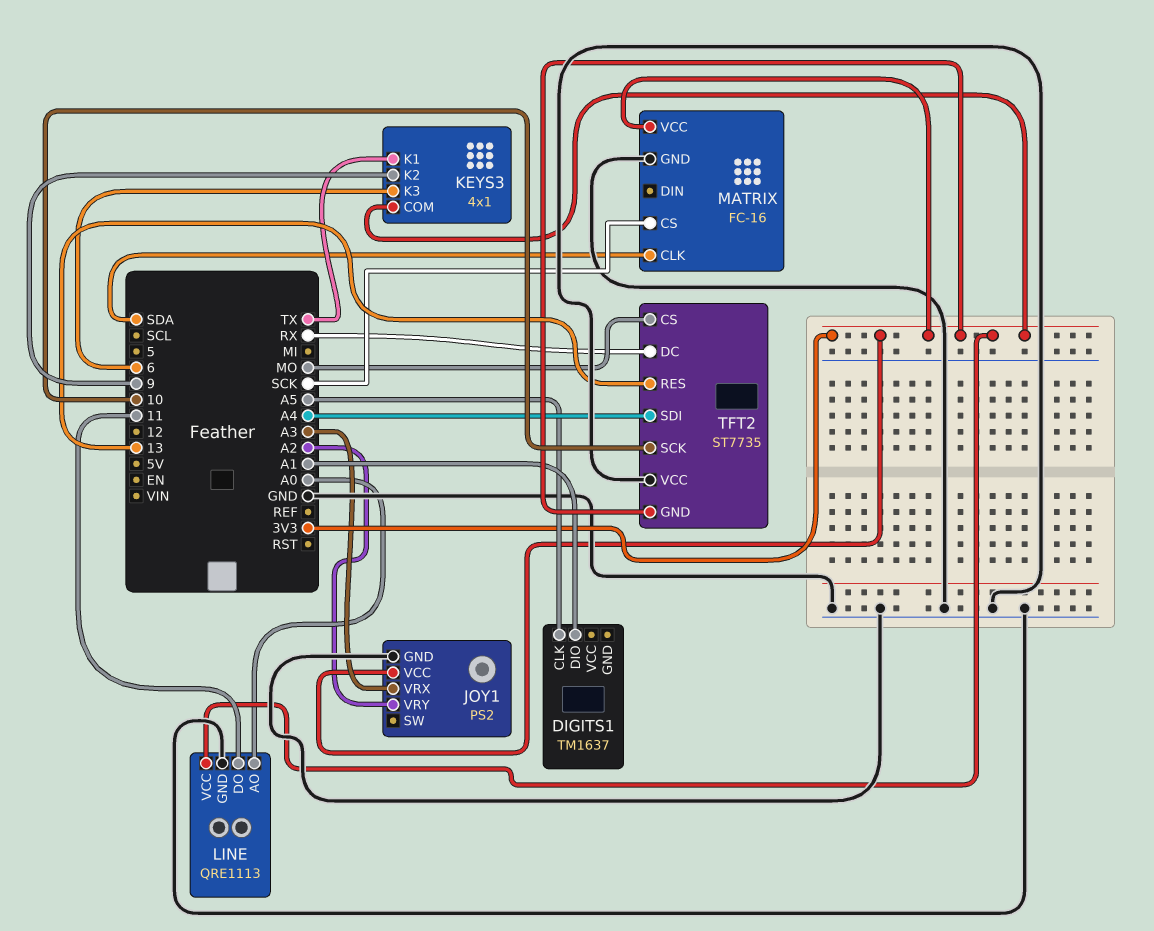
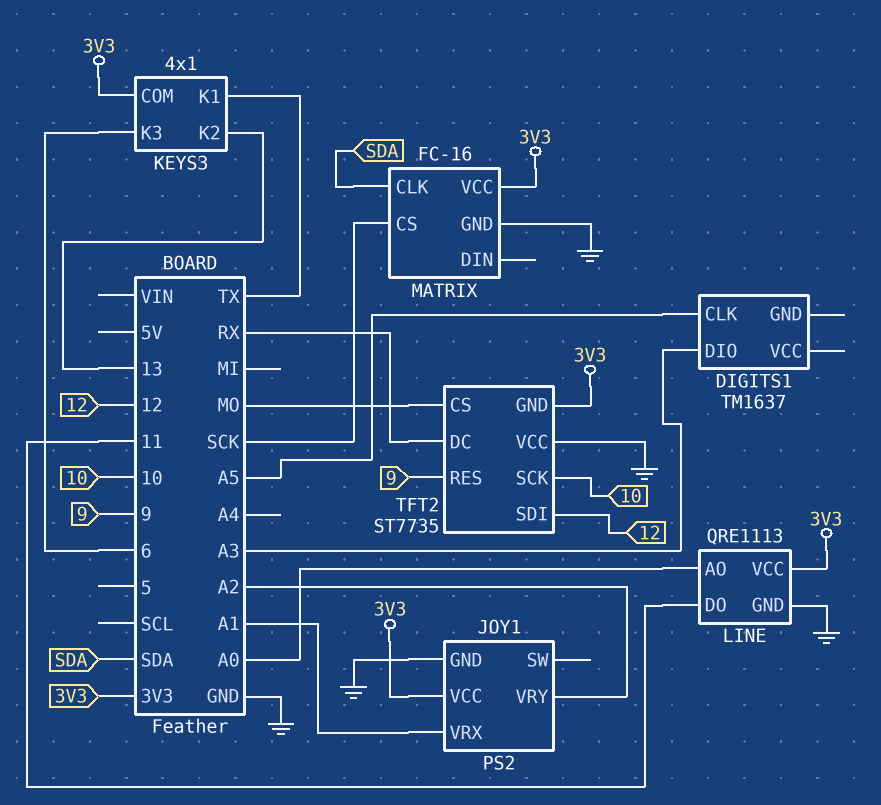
DIGITS1 pin DIO: A1 -> A3
JOY1 pin VRX: A3 -> A1
KEYS3 pin K2: 9 -> 13
TFT2 pin RES: 13 -> 9
TFT2 pin SDI: A4 -> 12

